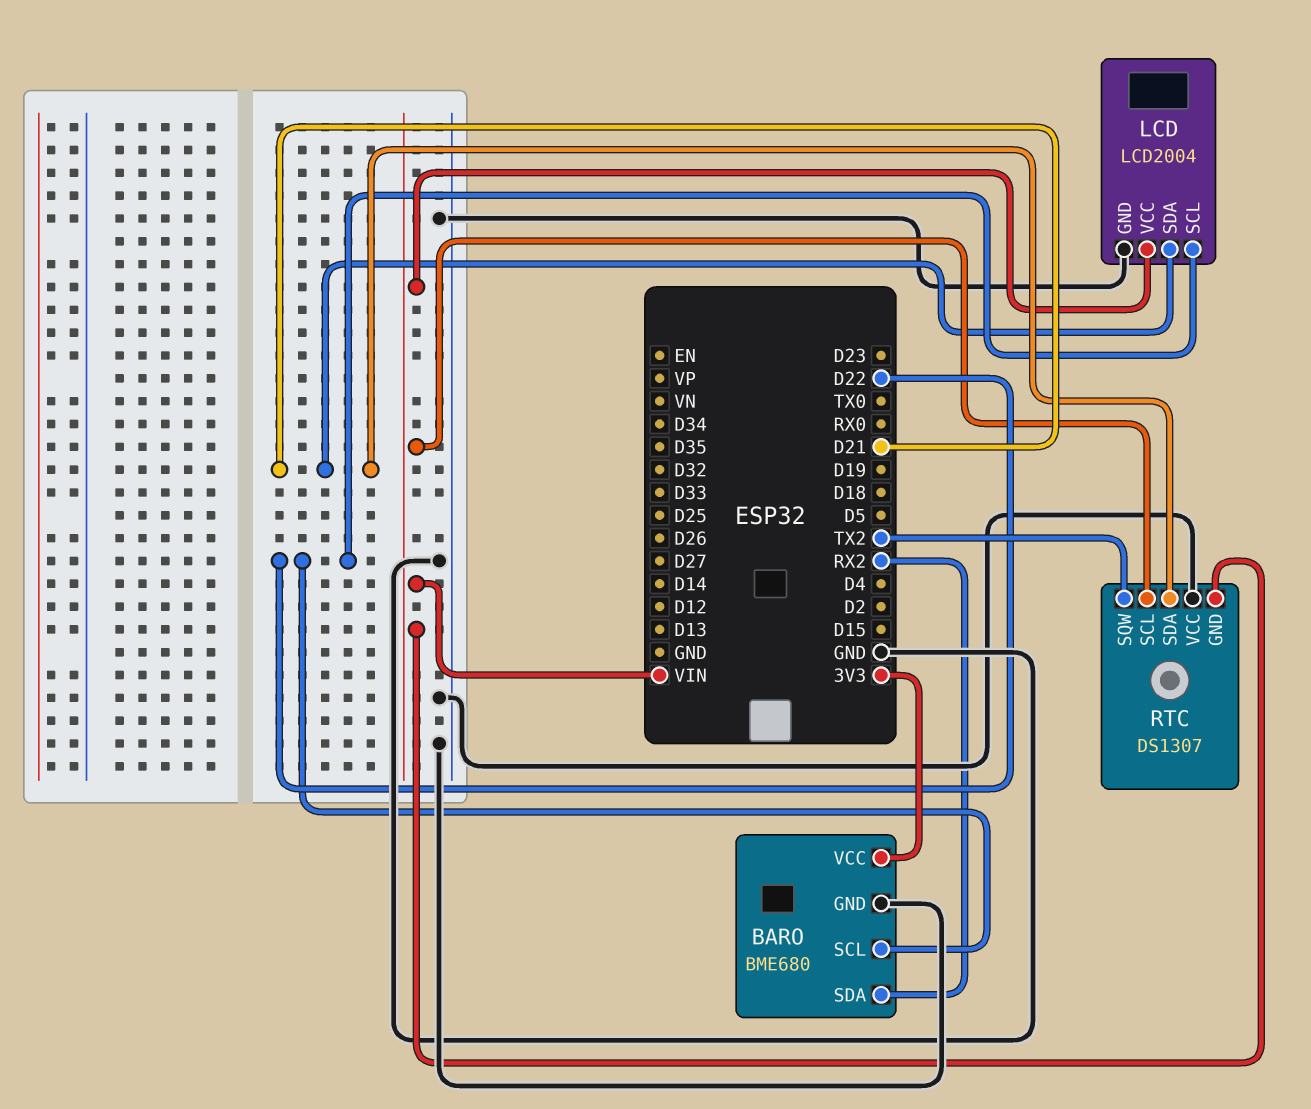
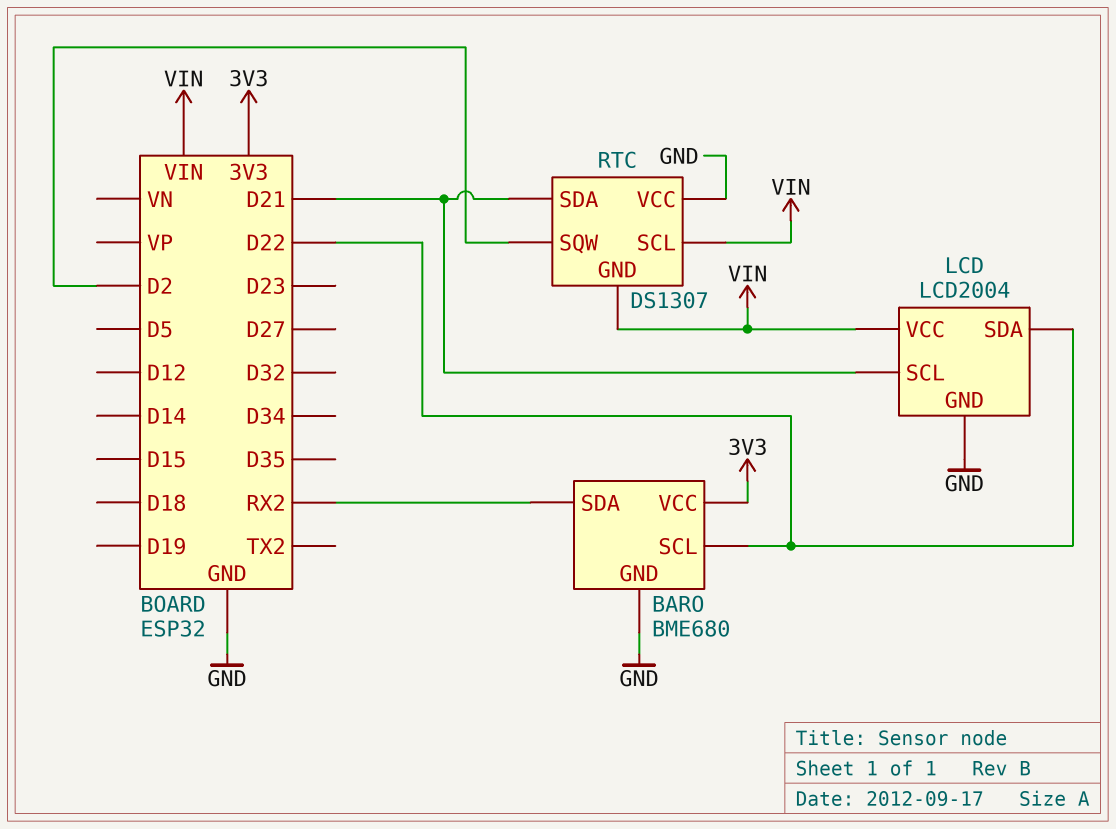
LCD pin SCL: D22 -> D21
LCD pin SDA: D21 -> D22
RTC pin SQW: TX2 -> D2

